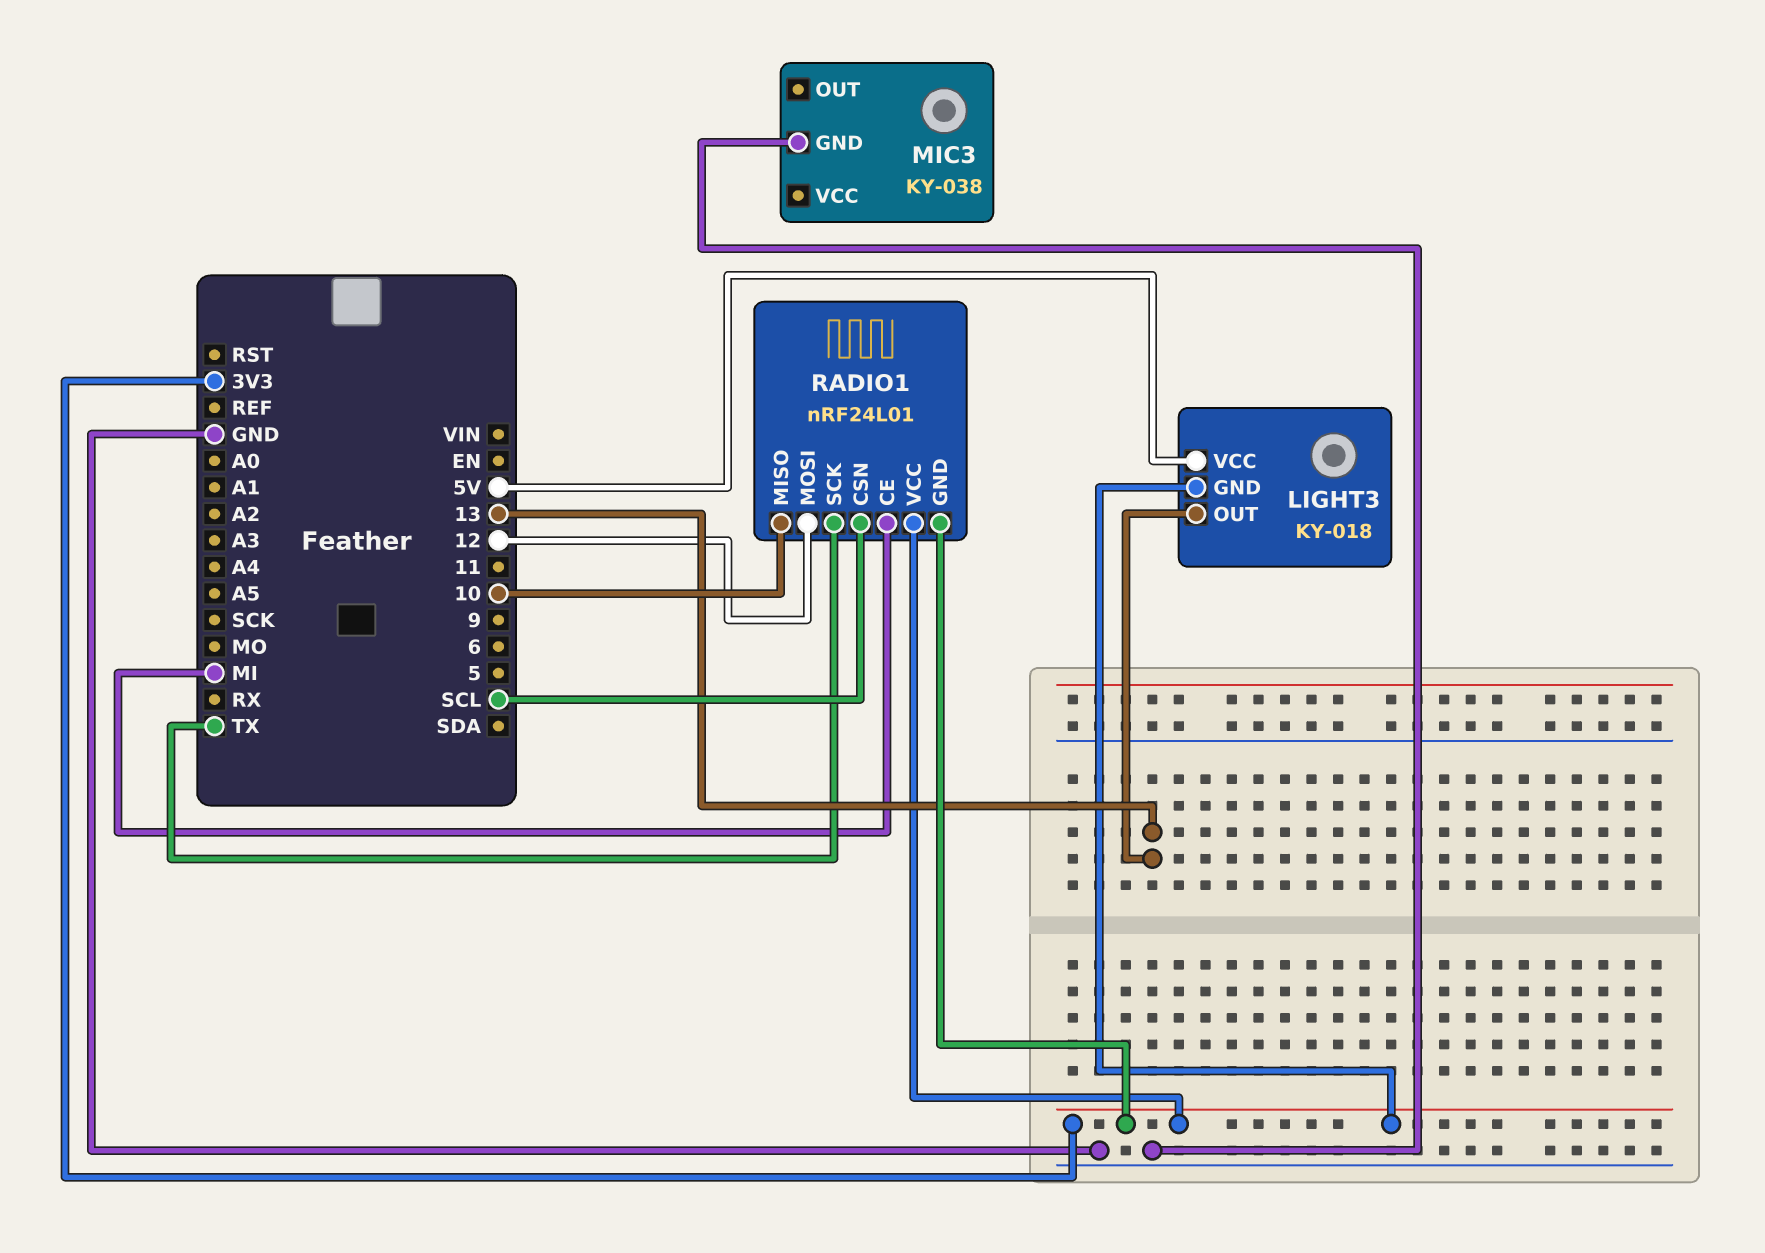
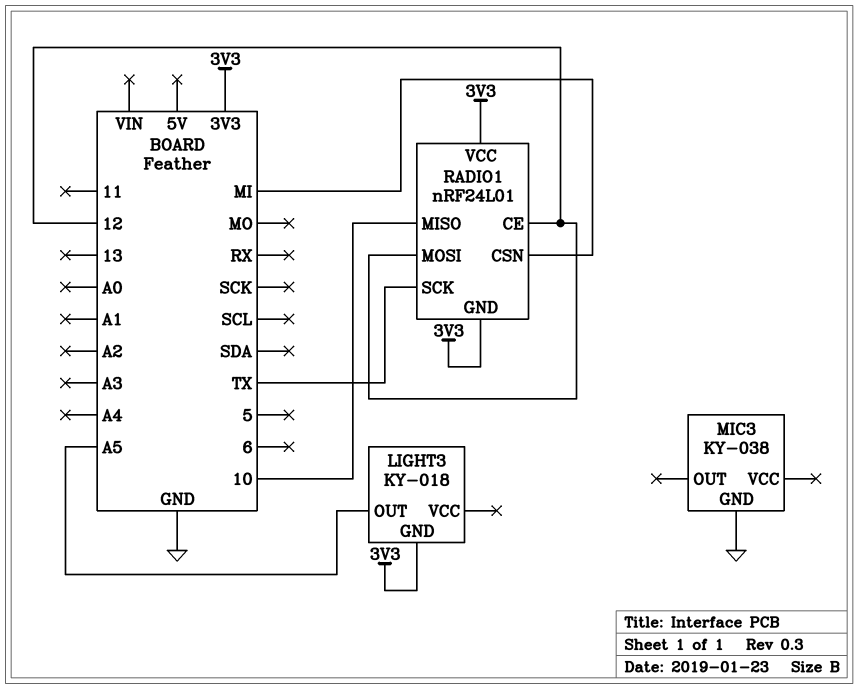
LIGHT3 pin OUT: 13 -> A5
LIGHT3 pin VCC: 5V -> none
RADIO1 pin CE: MI -> 12
RADIO1 pin CSN: SCL -> MI

